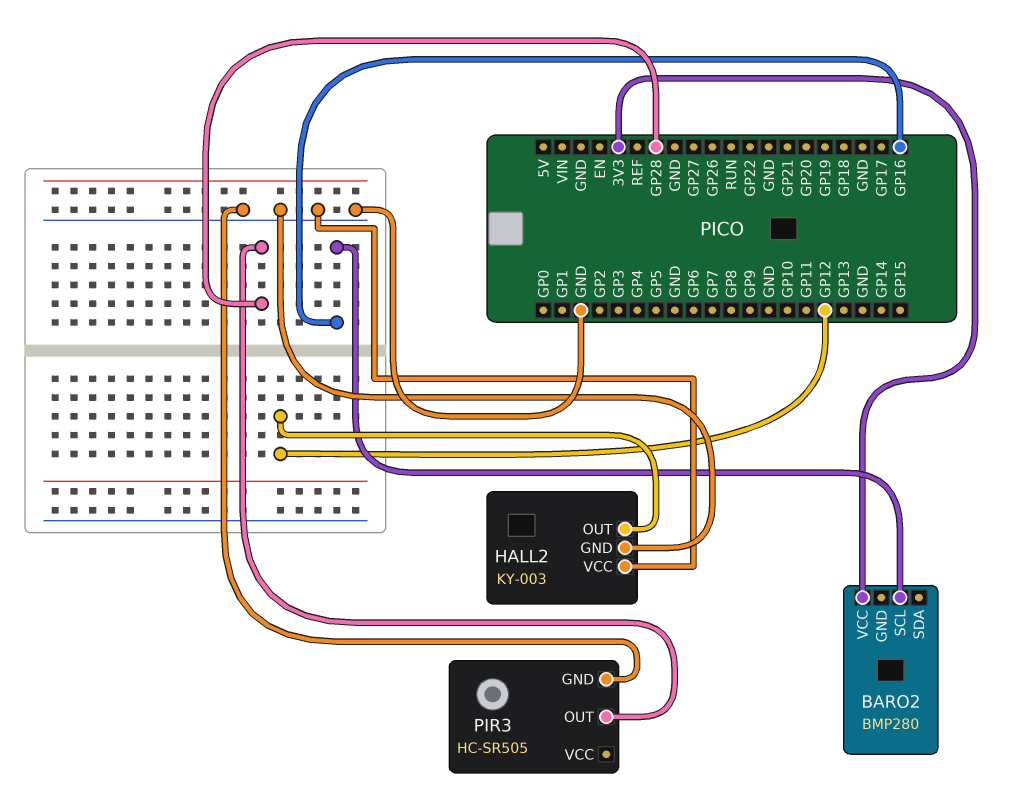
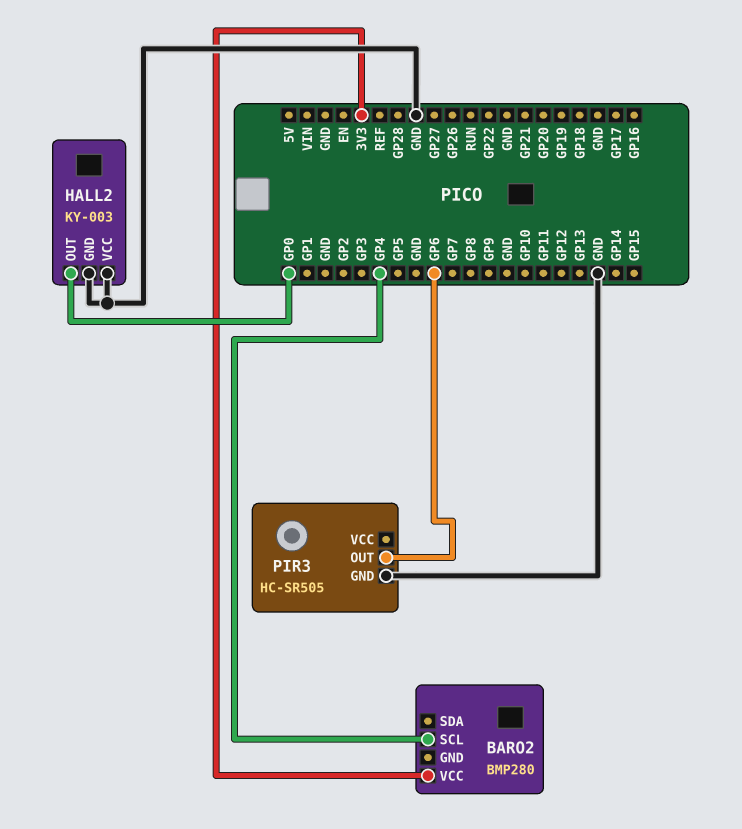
BARO2 pin SCL: GP16 -> GP4
HALL2 pin OUT: GP12 -> GP0
PIR3 pin OUT: GP28 -> GP6

